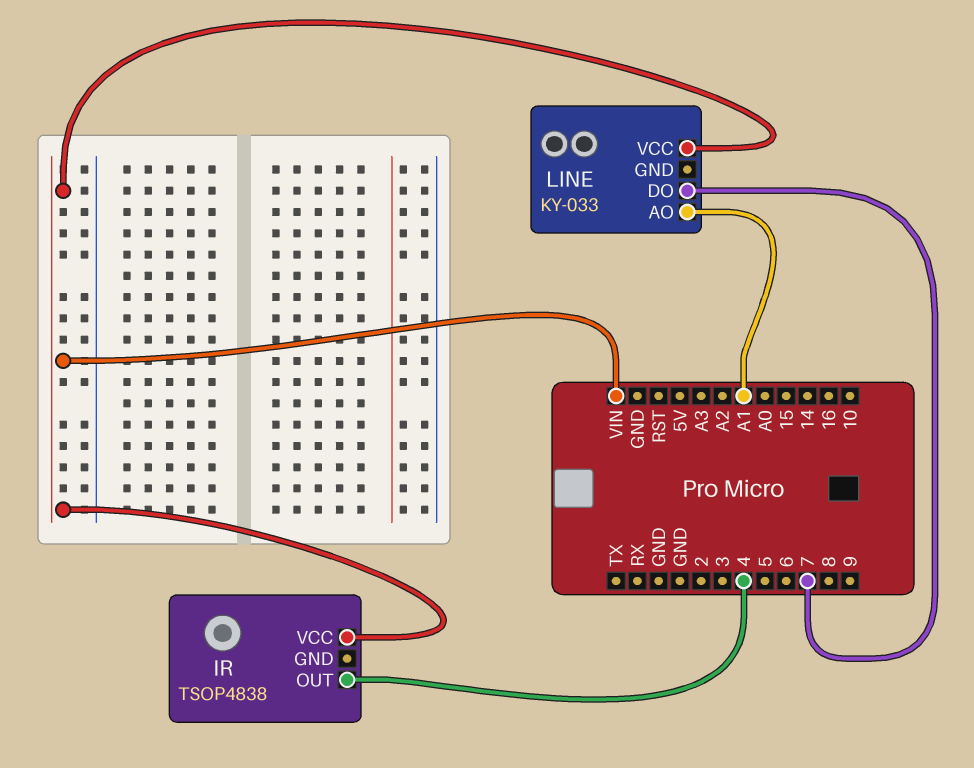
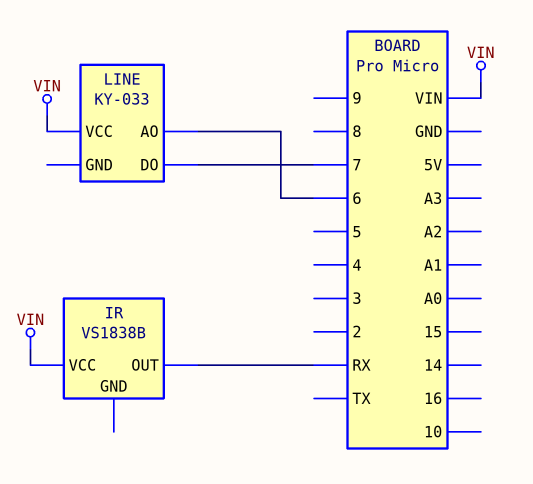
IR: TSOP4838 -> VS1838B
IR pin OUT: 4 -> RX
LINE pin AO: A1 -> 6

